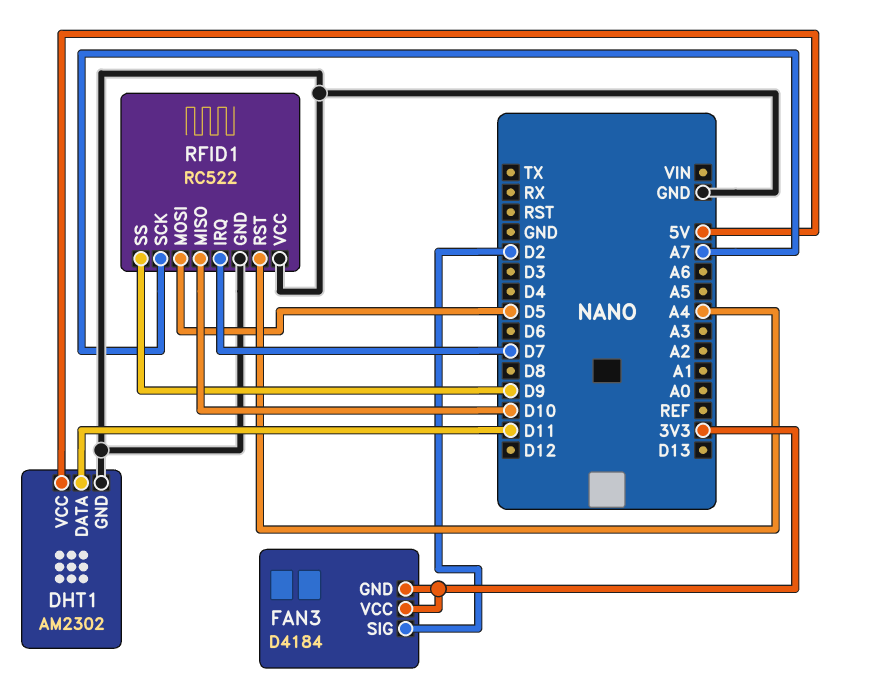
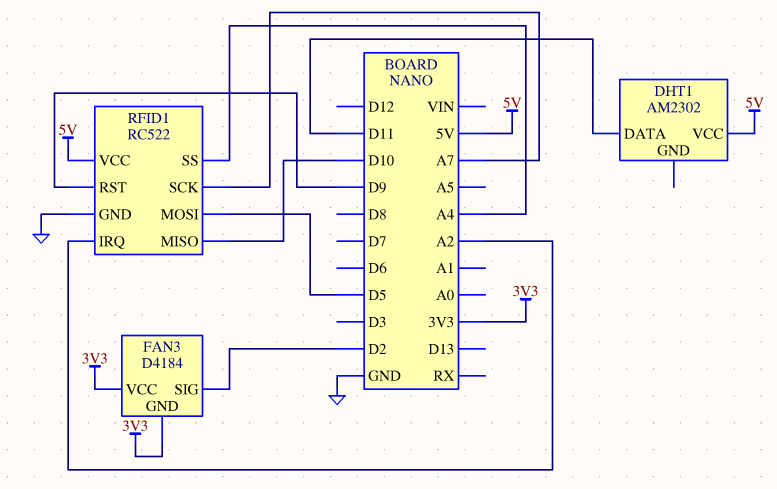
DHT1 pin GND: GND -> none
RFID1 pin IRQ: D7 -> A2
RFID1 pin RST: A4 -> D9
RFID1 pin SS: D9 -> A4
RFID1 pin VCC: GND -> 5V

